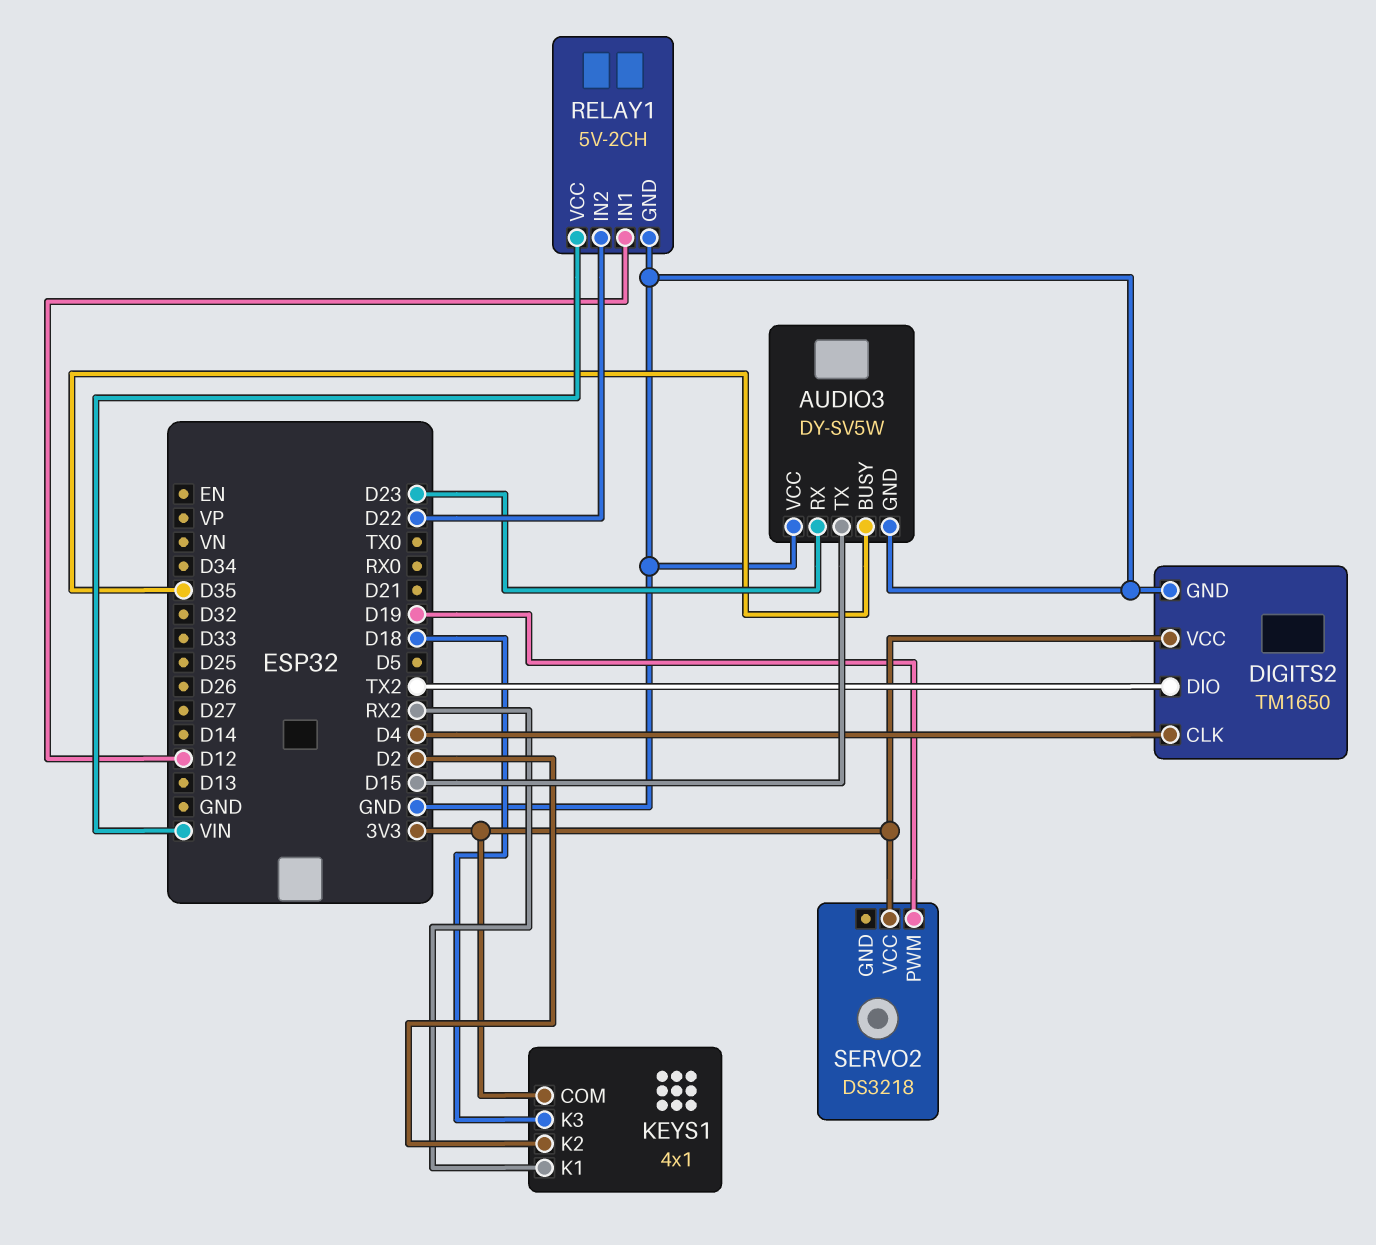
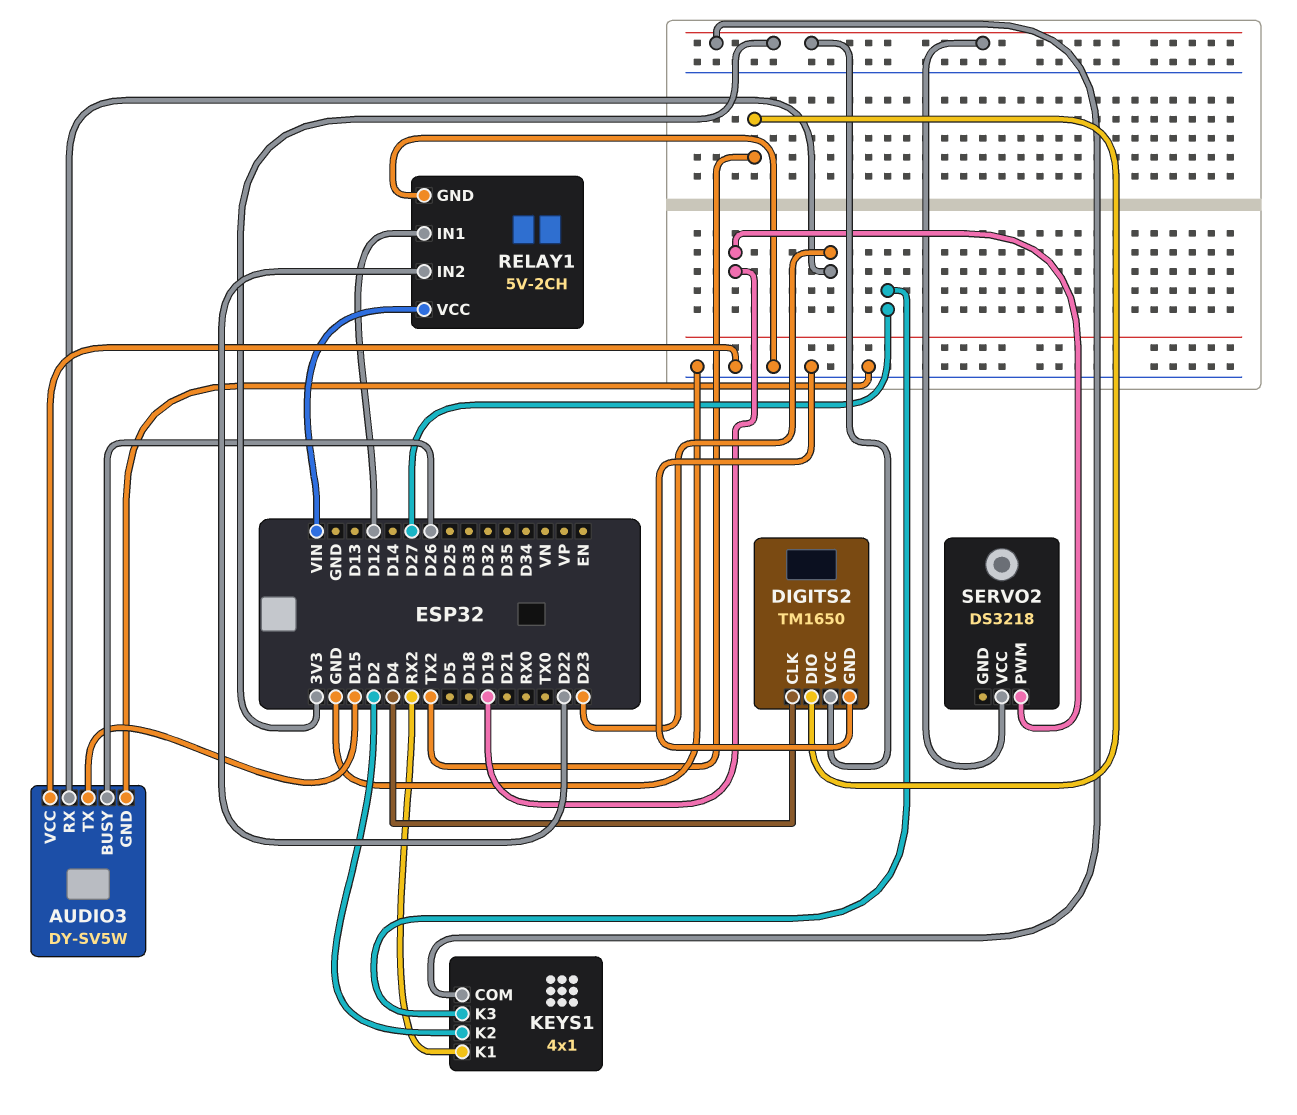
AUDIO3 pin BUSY: D35 -> D26
KEYS1 pin K3: D18 -> D27

